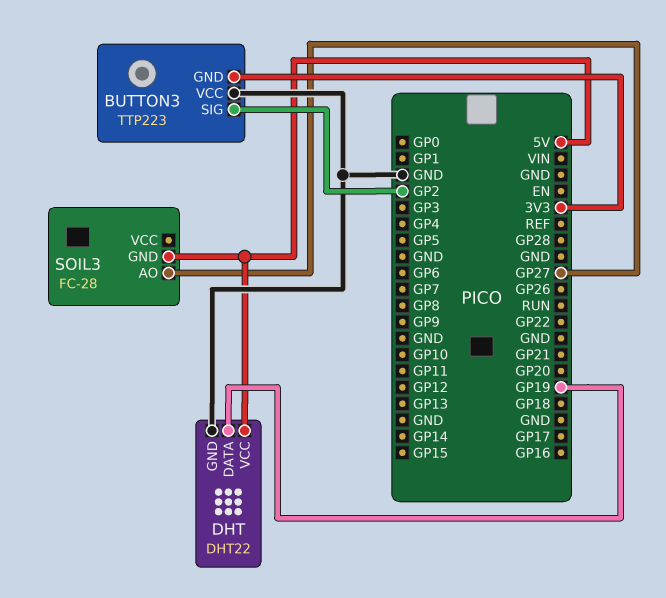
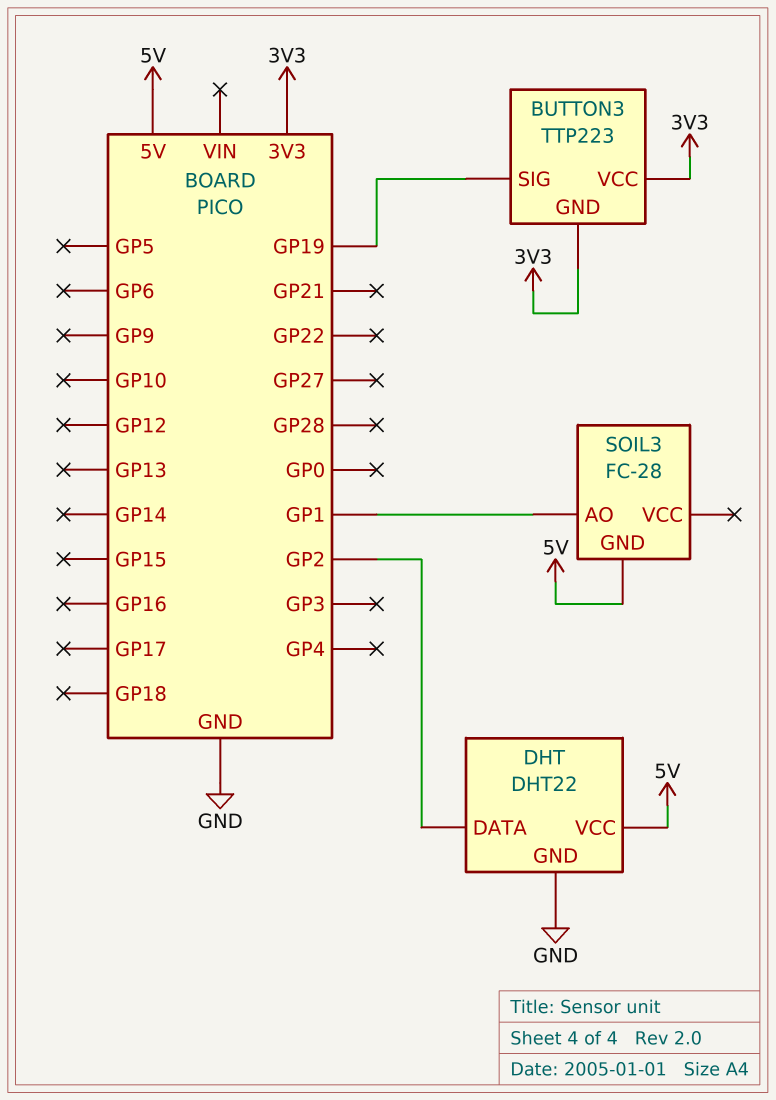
BUTTON3 pin SIG: GP2 -> GP19
BUTTON3 pin VCC: GND -> 3V3
DHT pin DATA: GP19 -> GP2
SOIL3 pin AO: GP27 -> GP1

